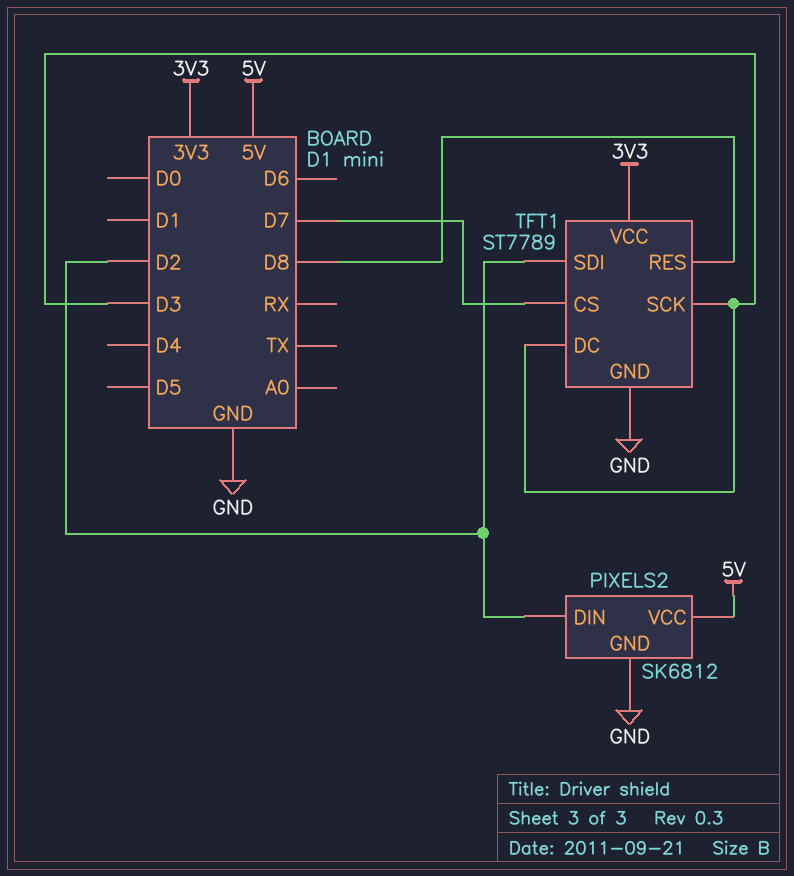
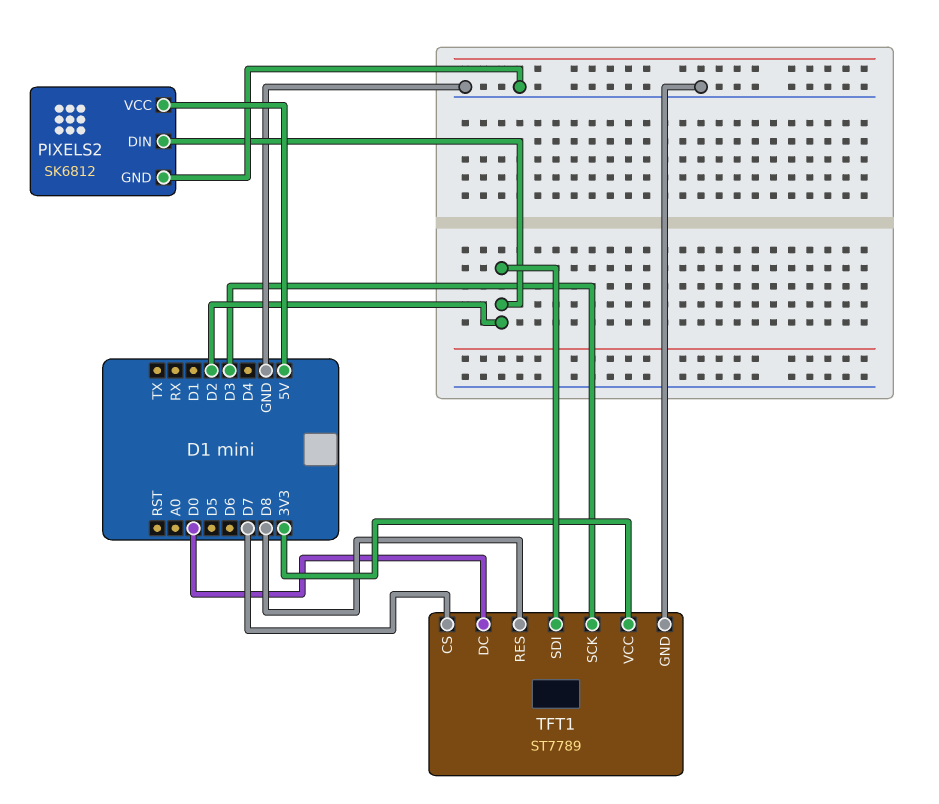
TFT1 pin DC: D3 -> D0

